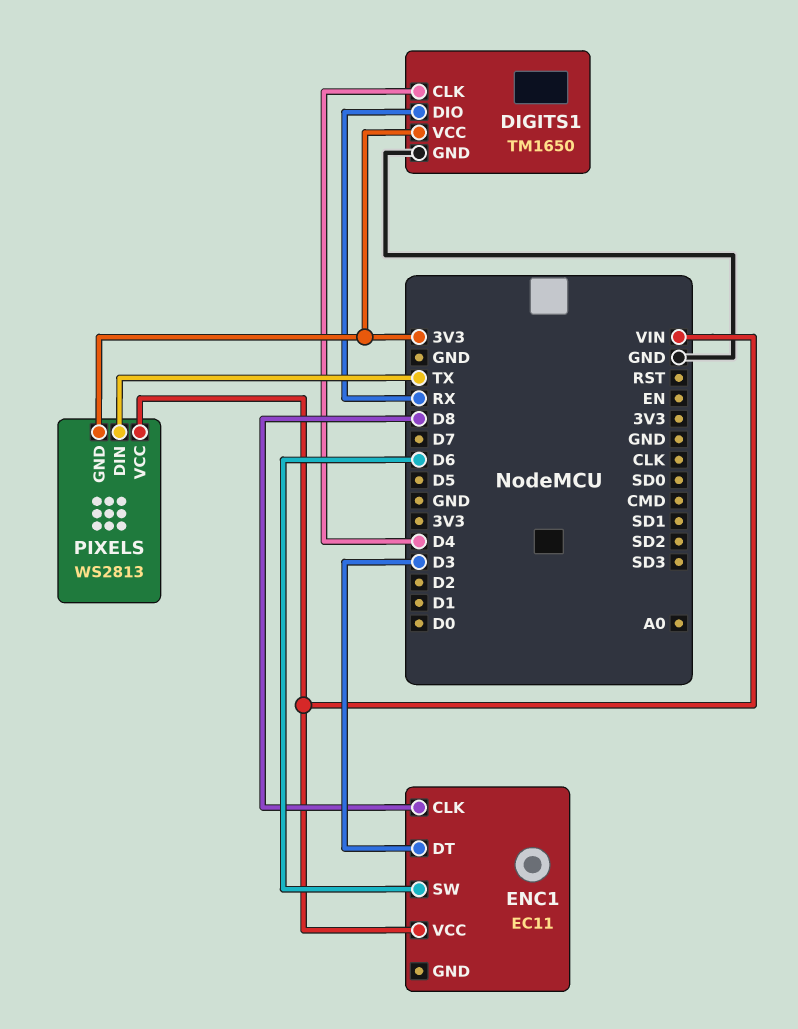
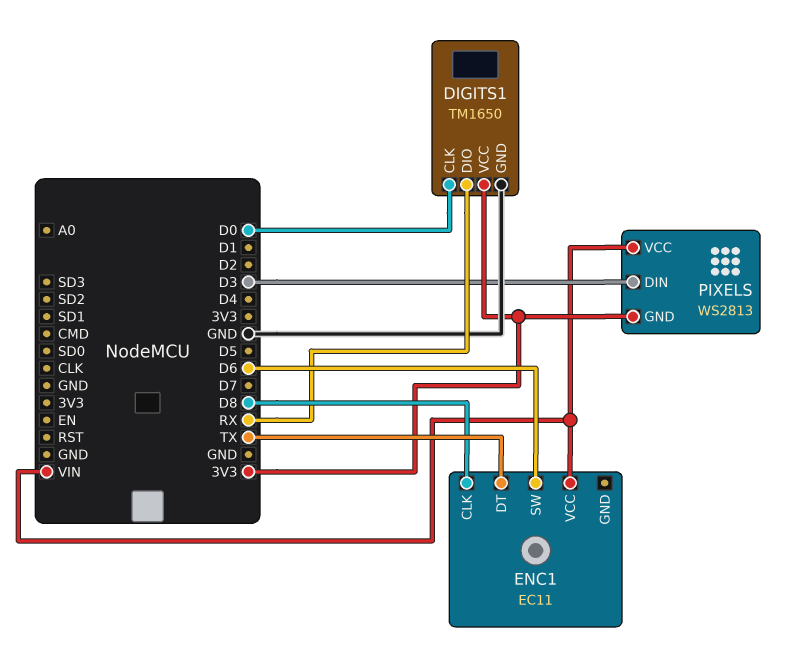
DIGITS1 pin CLK: D4 -> D0
ENC1 pin DT: D3 -> TX
PIXELS pin DIN: TX -> D3

